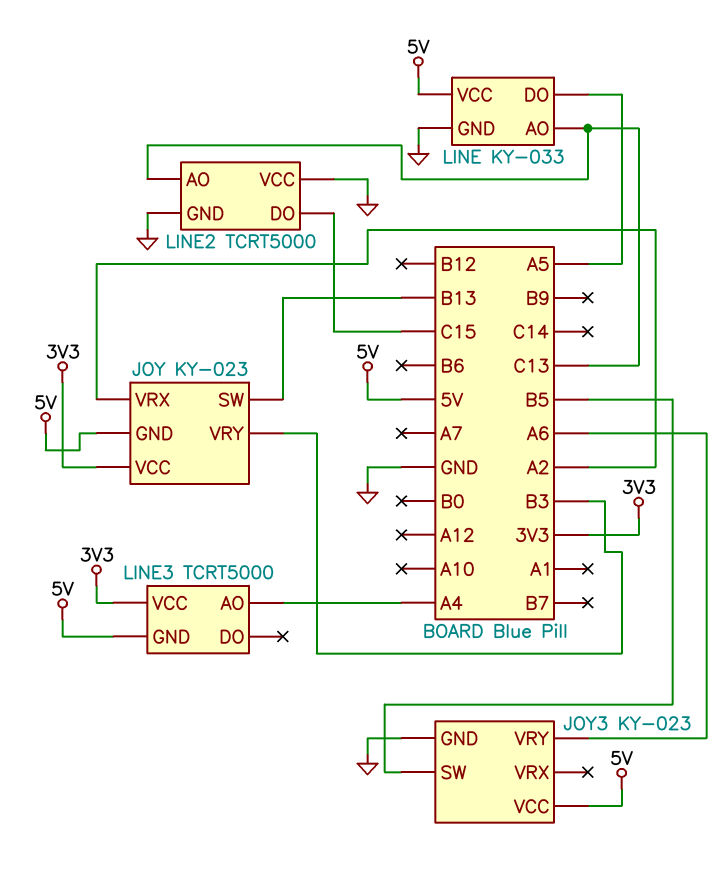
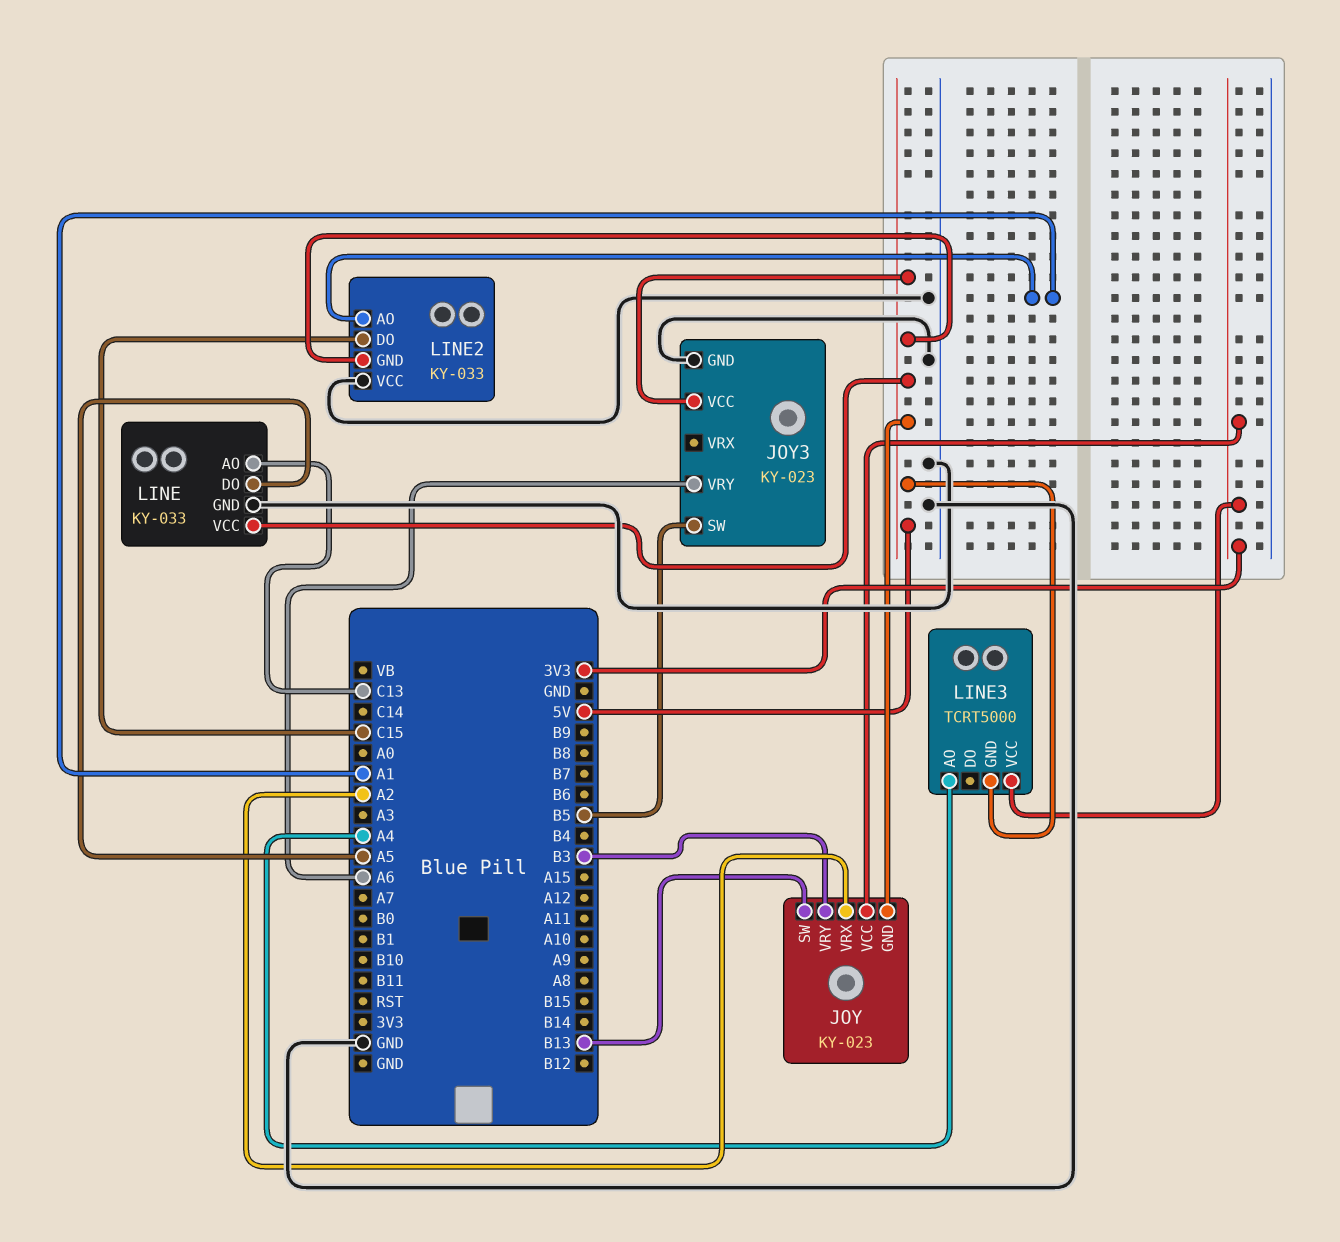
LINE2: TCRT5000 -> KY-033
LINE2 pin AO: C13 -> A1
LINE2 pin GND: GND -> 5V

